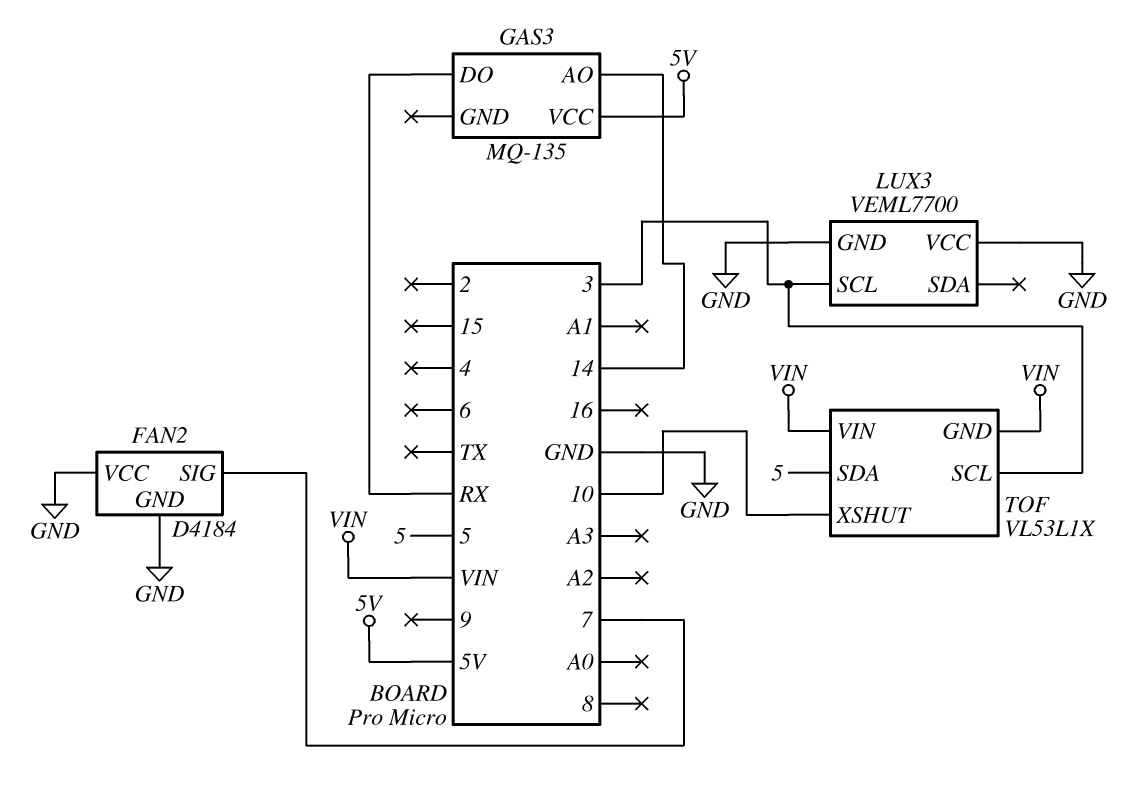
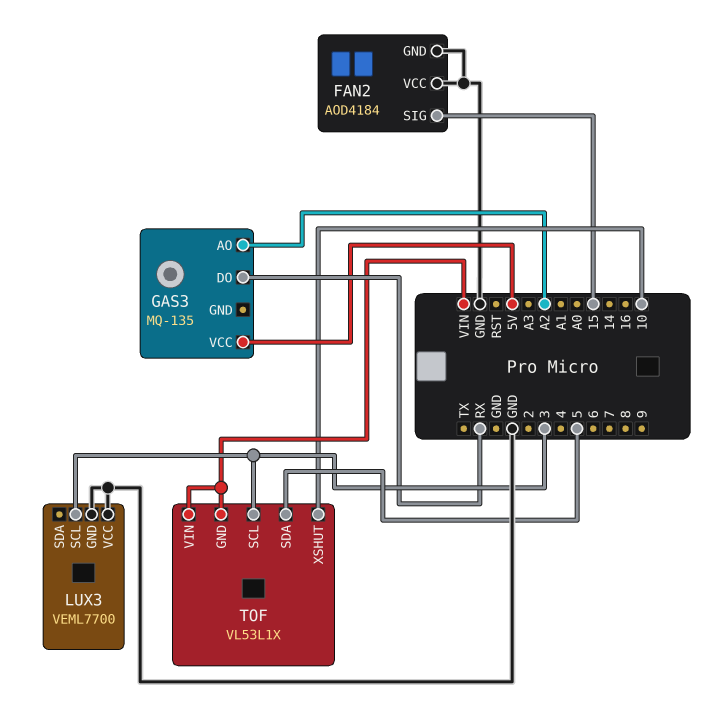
FAN2: D4184 -> AOD4184
FAN2 pin SIG: 7 -> 15
GAS3 pin AO: 14 -> A2

